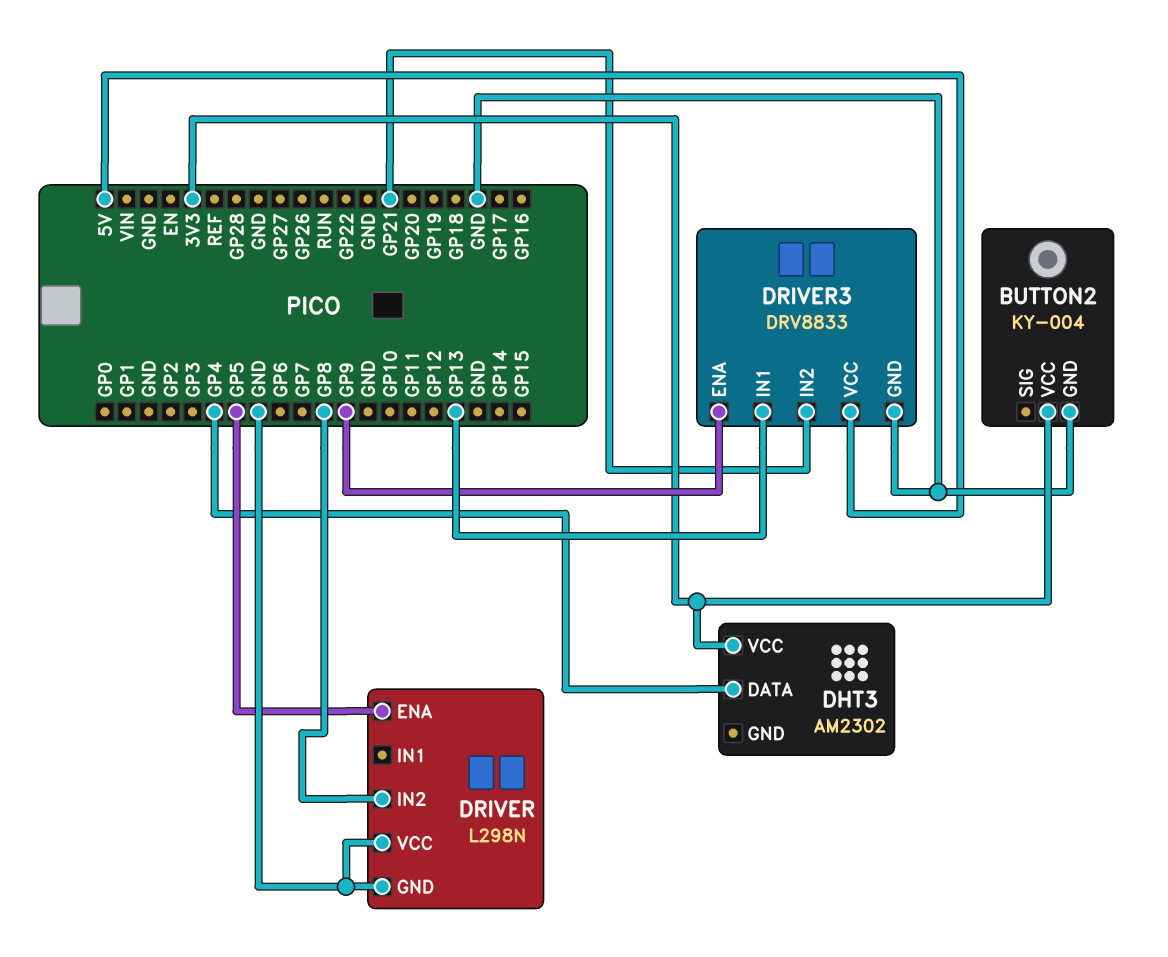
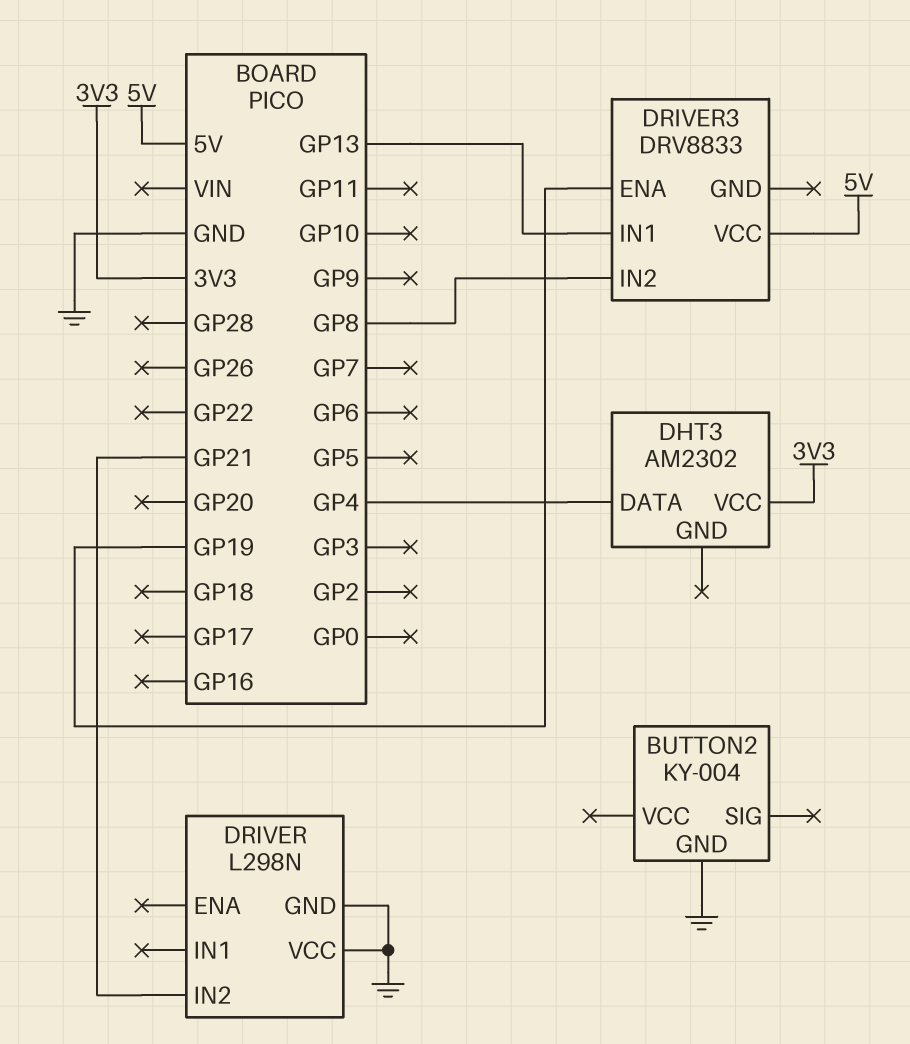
BUTTON2 pin VCC: 3V3 -> none
DRIVER pin ENA: GP5 -> none
DRIVER pin IN2: GP8 -> GP21
DRIVER3 pin ENA: GP9 -> GP19
DRIVER3 pin GND: GND -> none
DRIVER3 pin IN2: GP21 -> GP8

